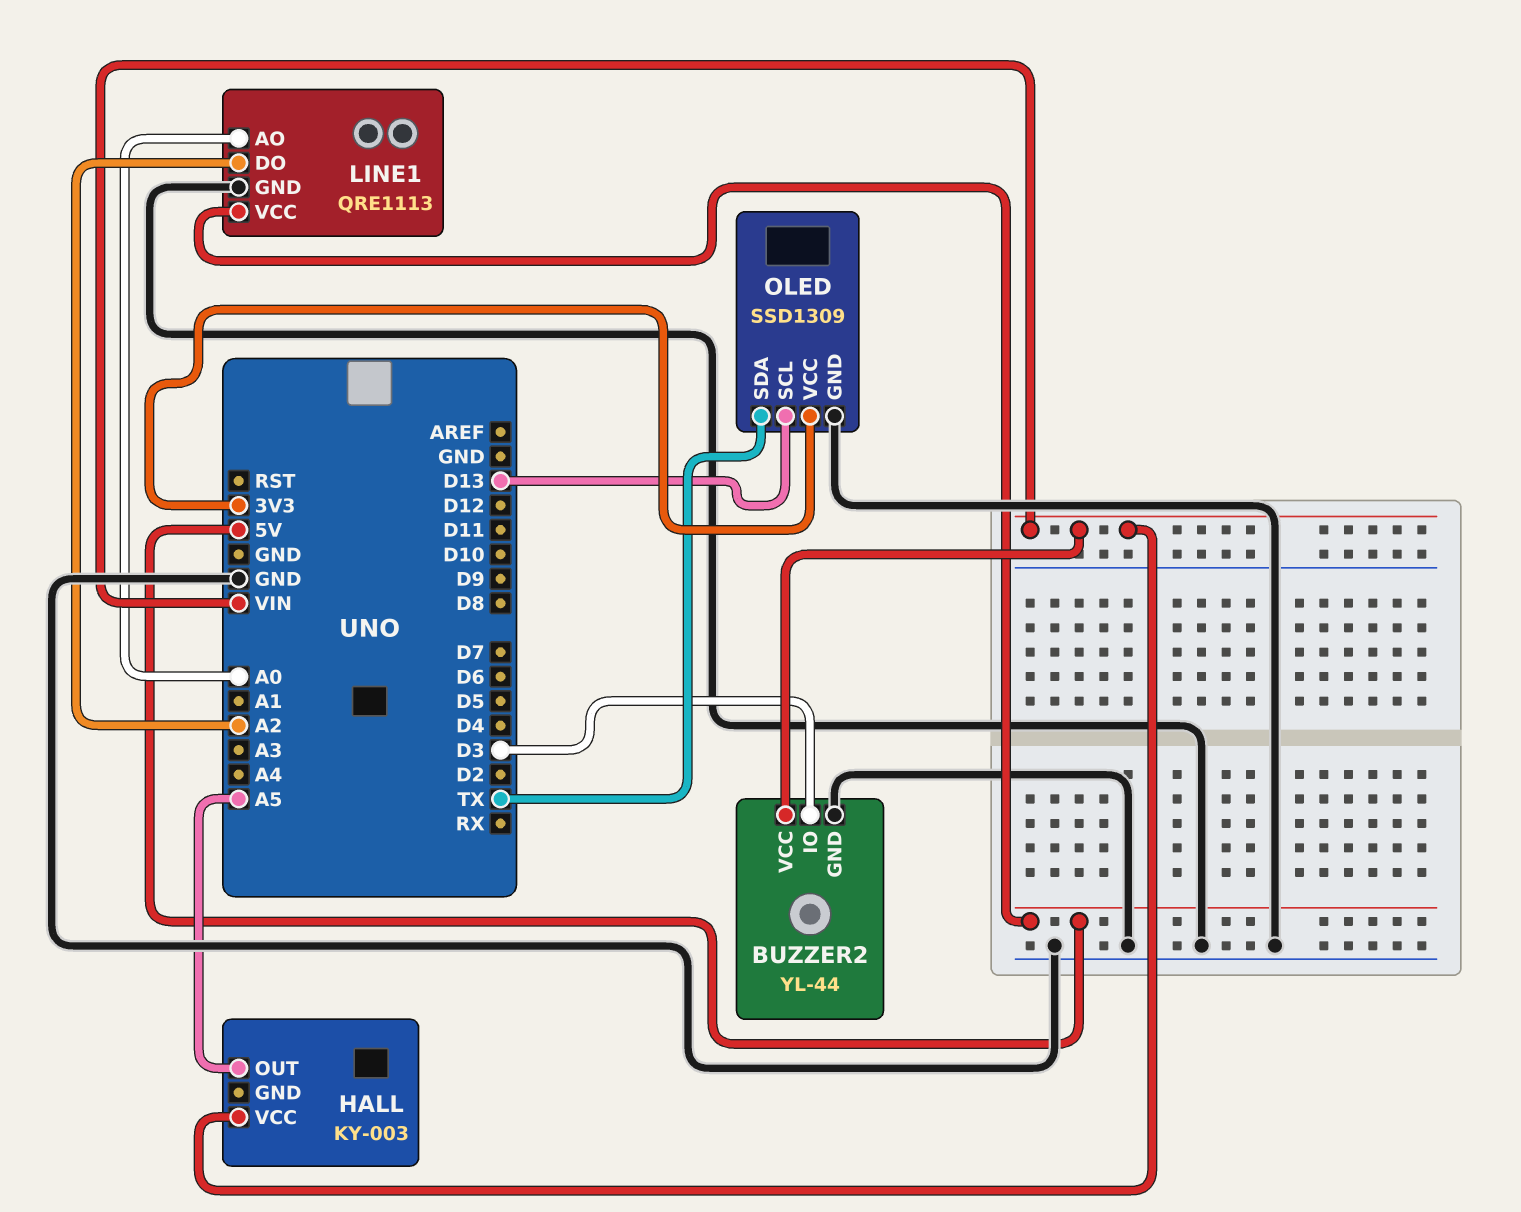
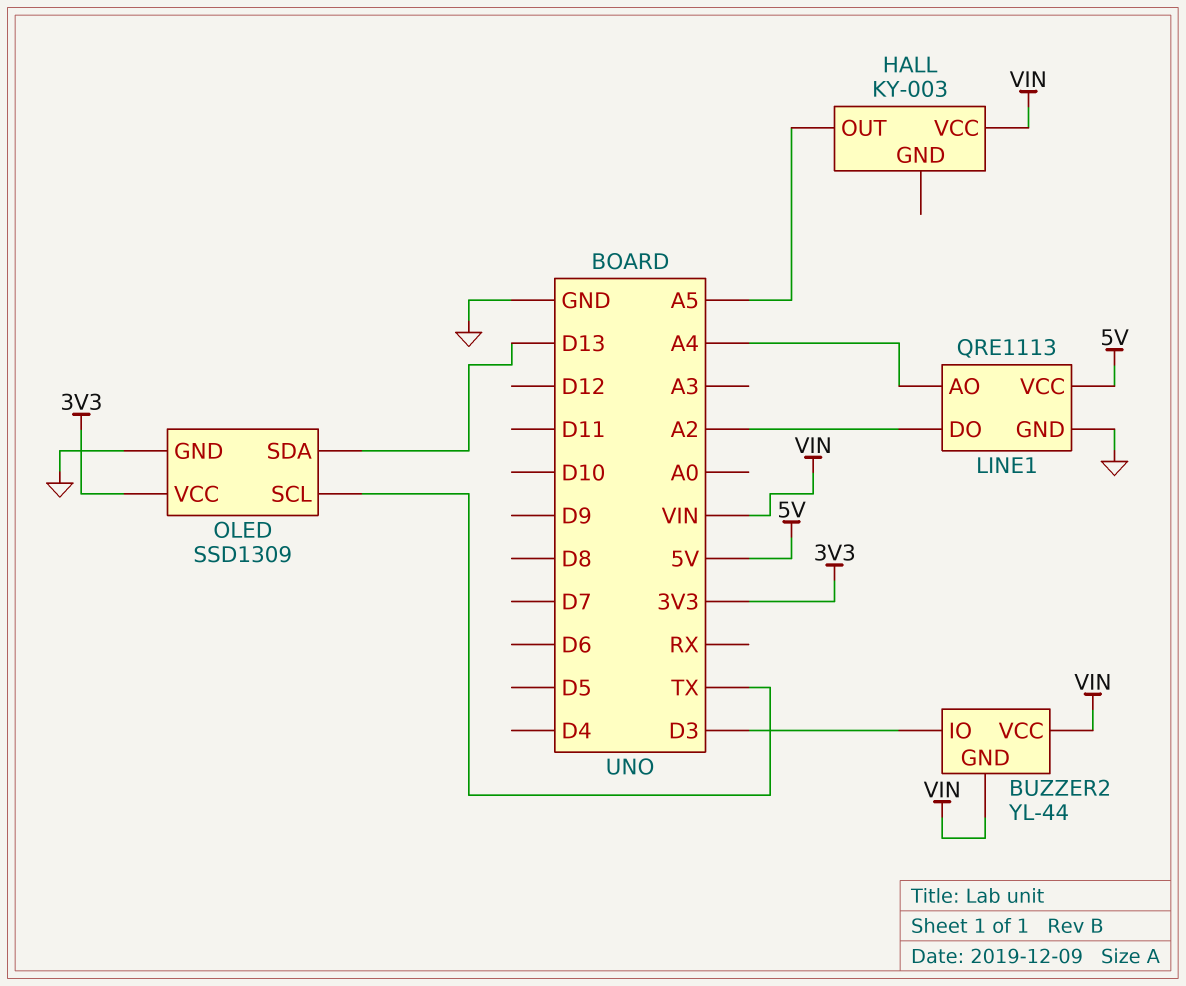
BUZZER2 pin GND: GND -> VIN
LINE1 pin AO: A0 -> A4
OLED pin SCL: D13 -> TX
OLED pin SDA: TX -> D13

